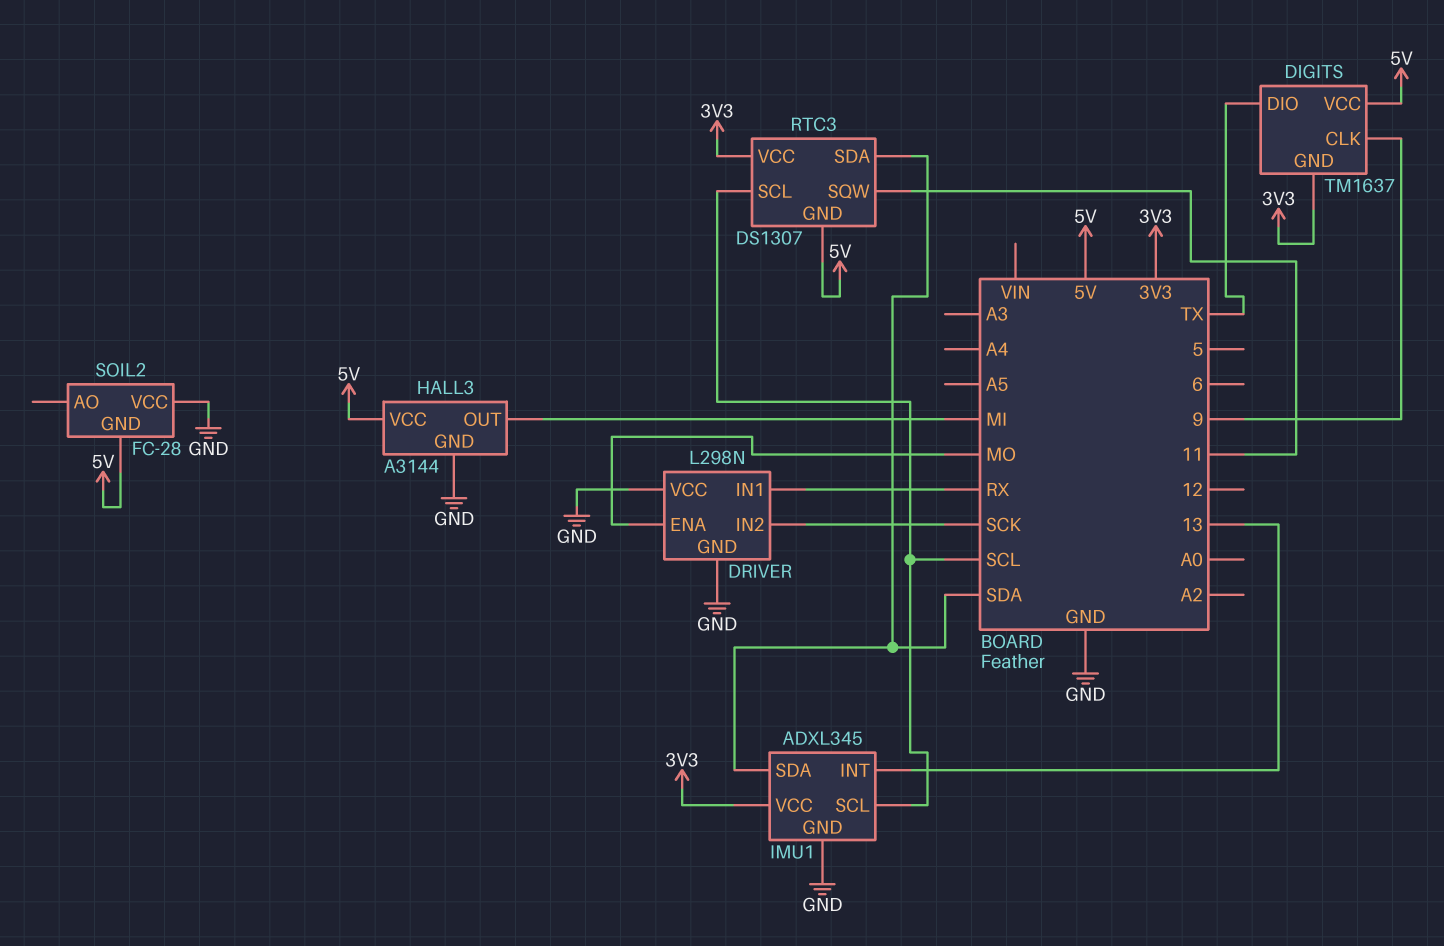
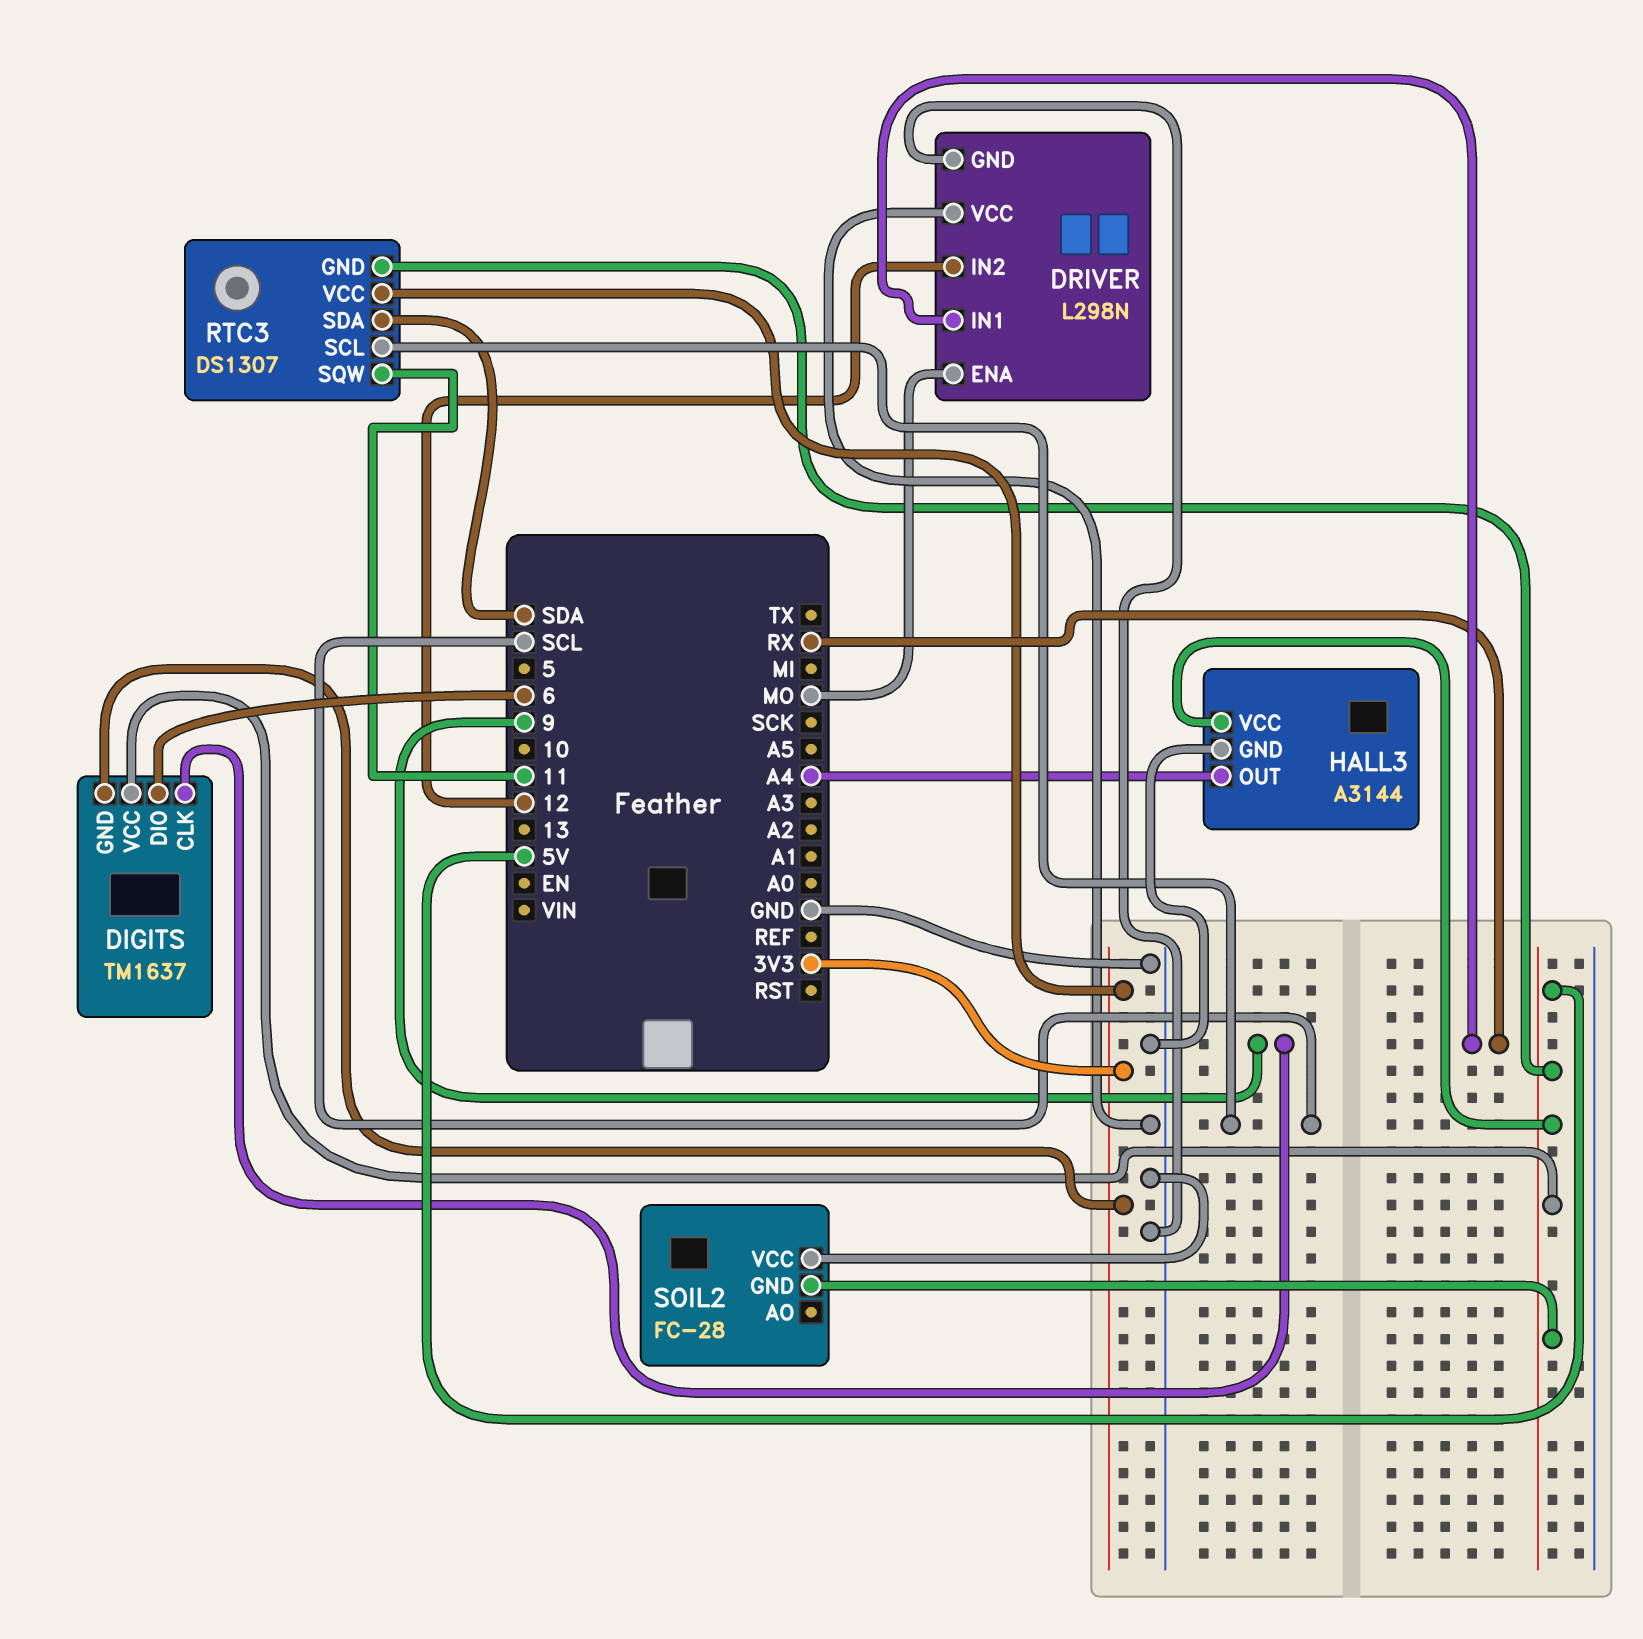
DIGITS pin DIO: TX -> 6
DRIVER pin IN2: SCK -> 12
HALL3 pin OUT: MI -> A4
IMU1: ADXL345 -> none
IMU1 pin GND: GND -> none
IMU1 pin INT: 13 -> none
IMU1 pin SCL: SCL -> none
IMU1 pin SDA: SDA -> none
IMU1 pin VCC: 3V3 -> none

